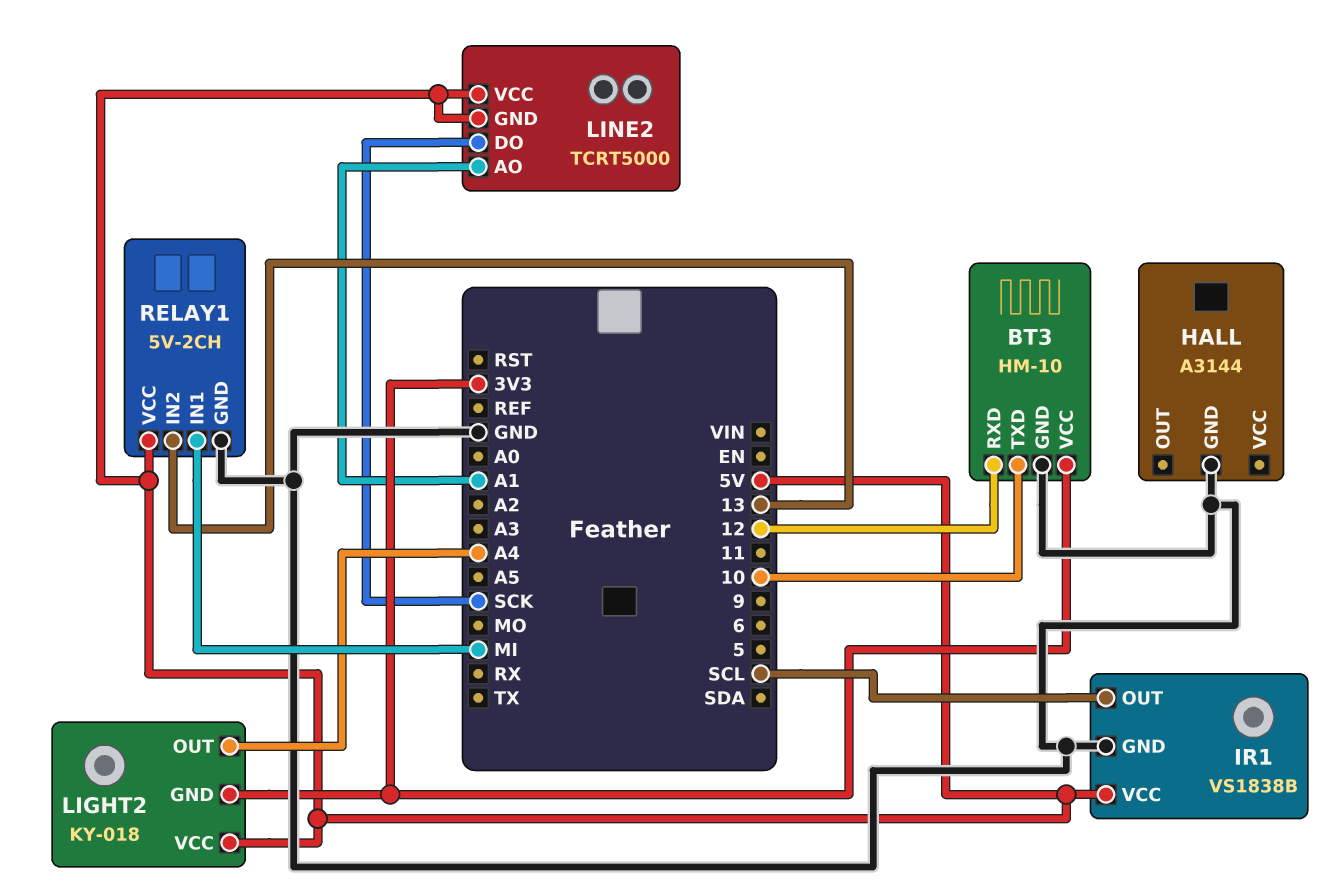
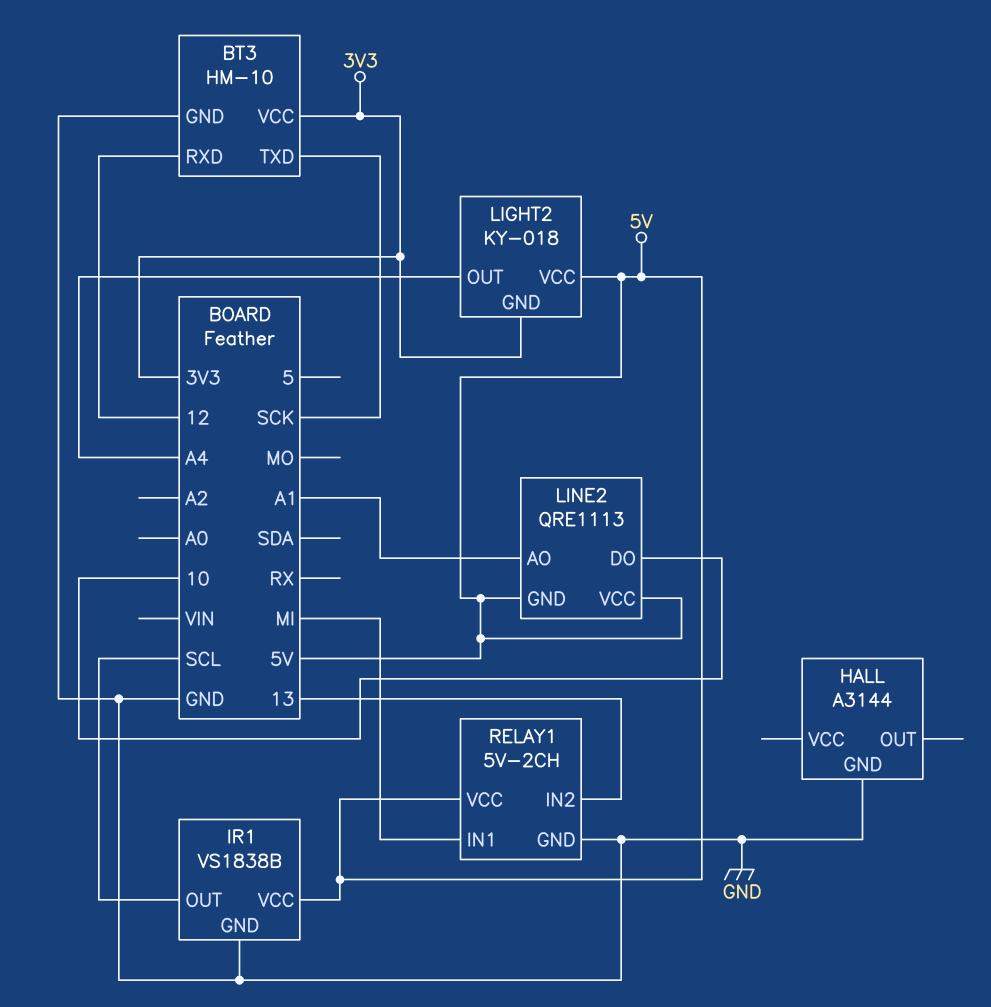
BT3 pin TXD: 10 -> SCK
LINE2: TCRT5000 -> QRE1113
LINE2 pin DO: SCK -> 10

